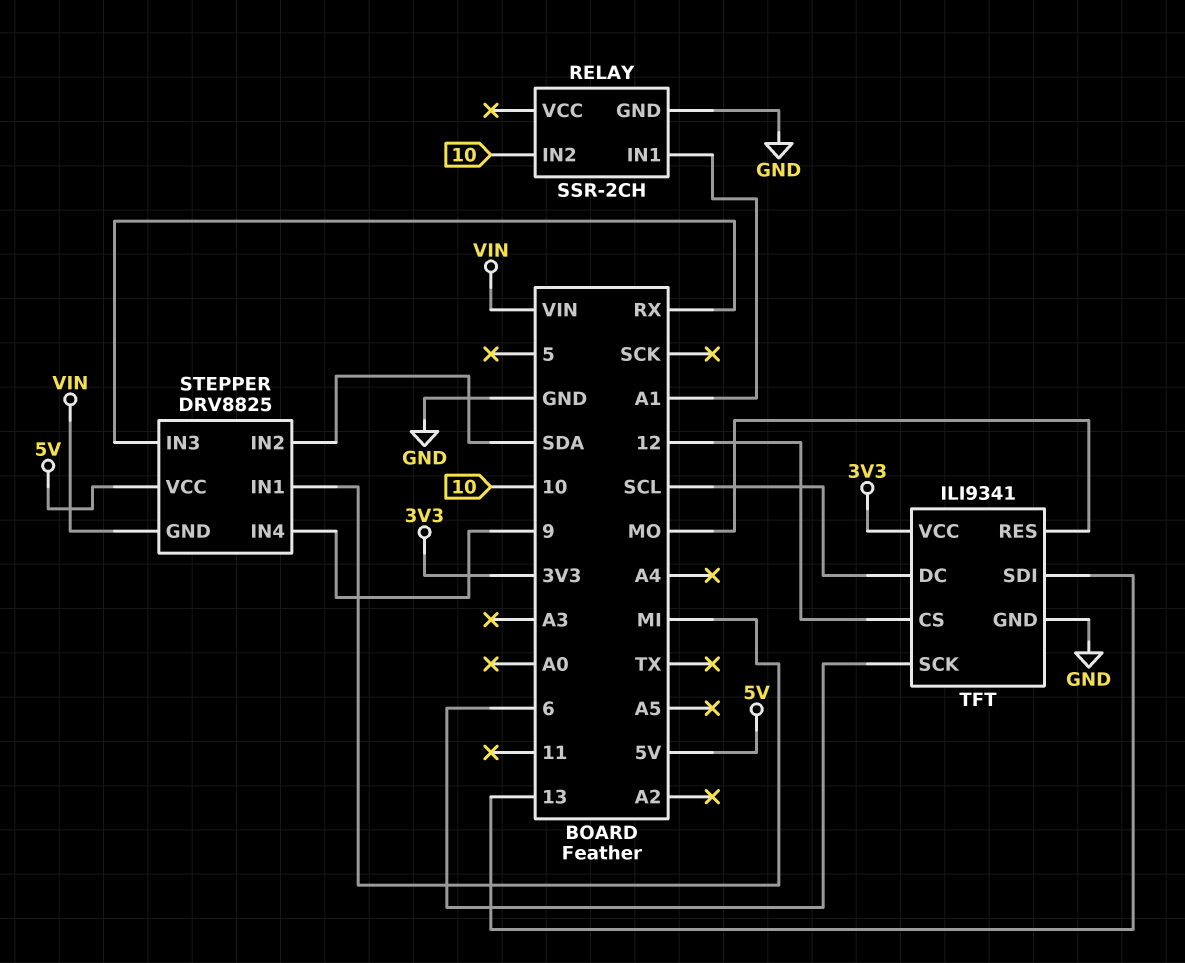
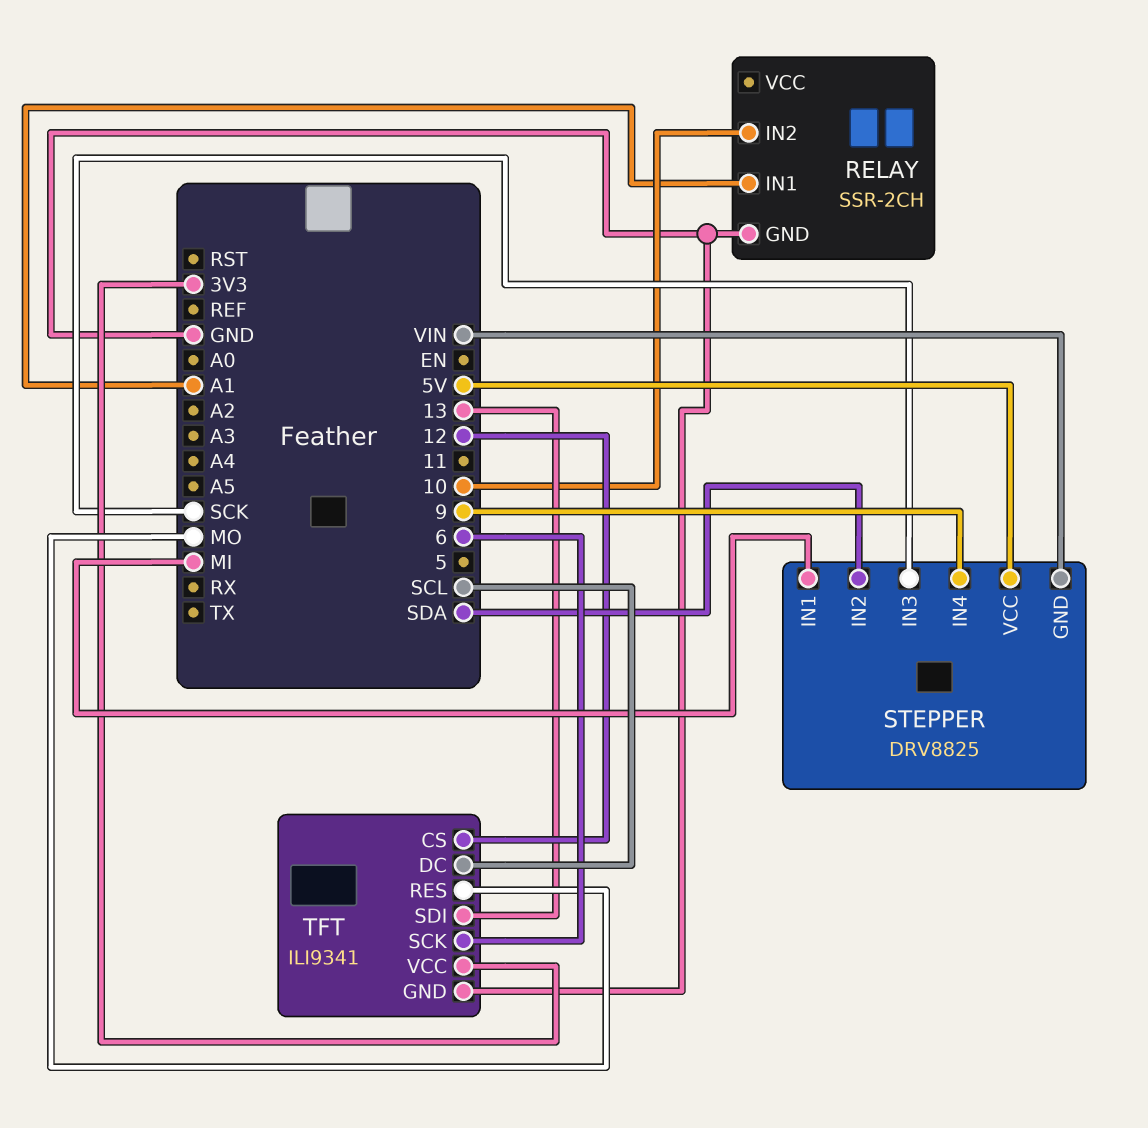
STEPPER pin IN3: RX -> SCK

